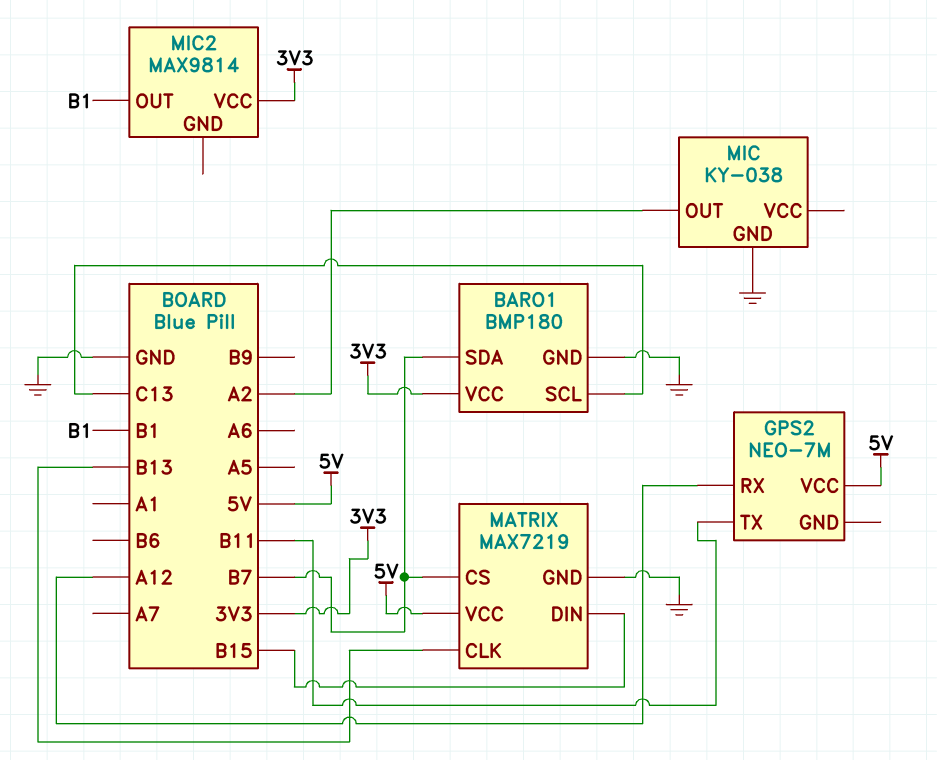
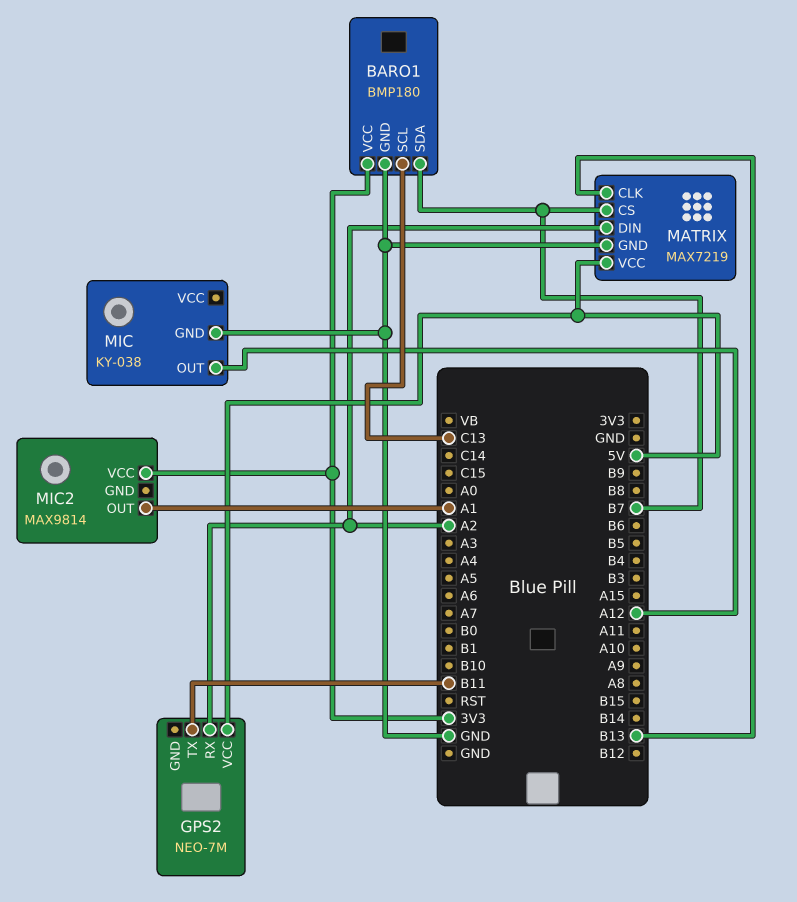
GPS2 pin RX: A12 -> A2
MATRIX pin DIN: B15 -> A2
MIC pin OUT: A2 -> A12
MIC2 pin OUT: B1 -> A1

